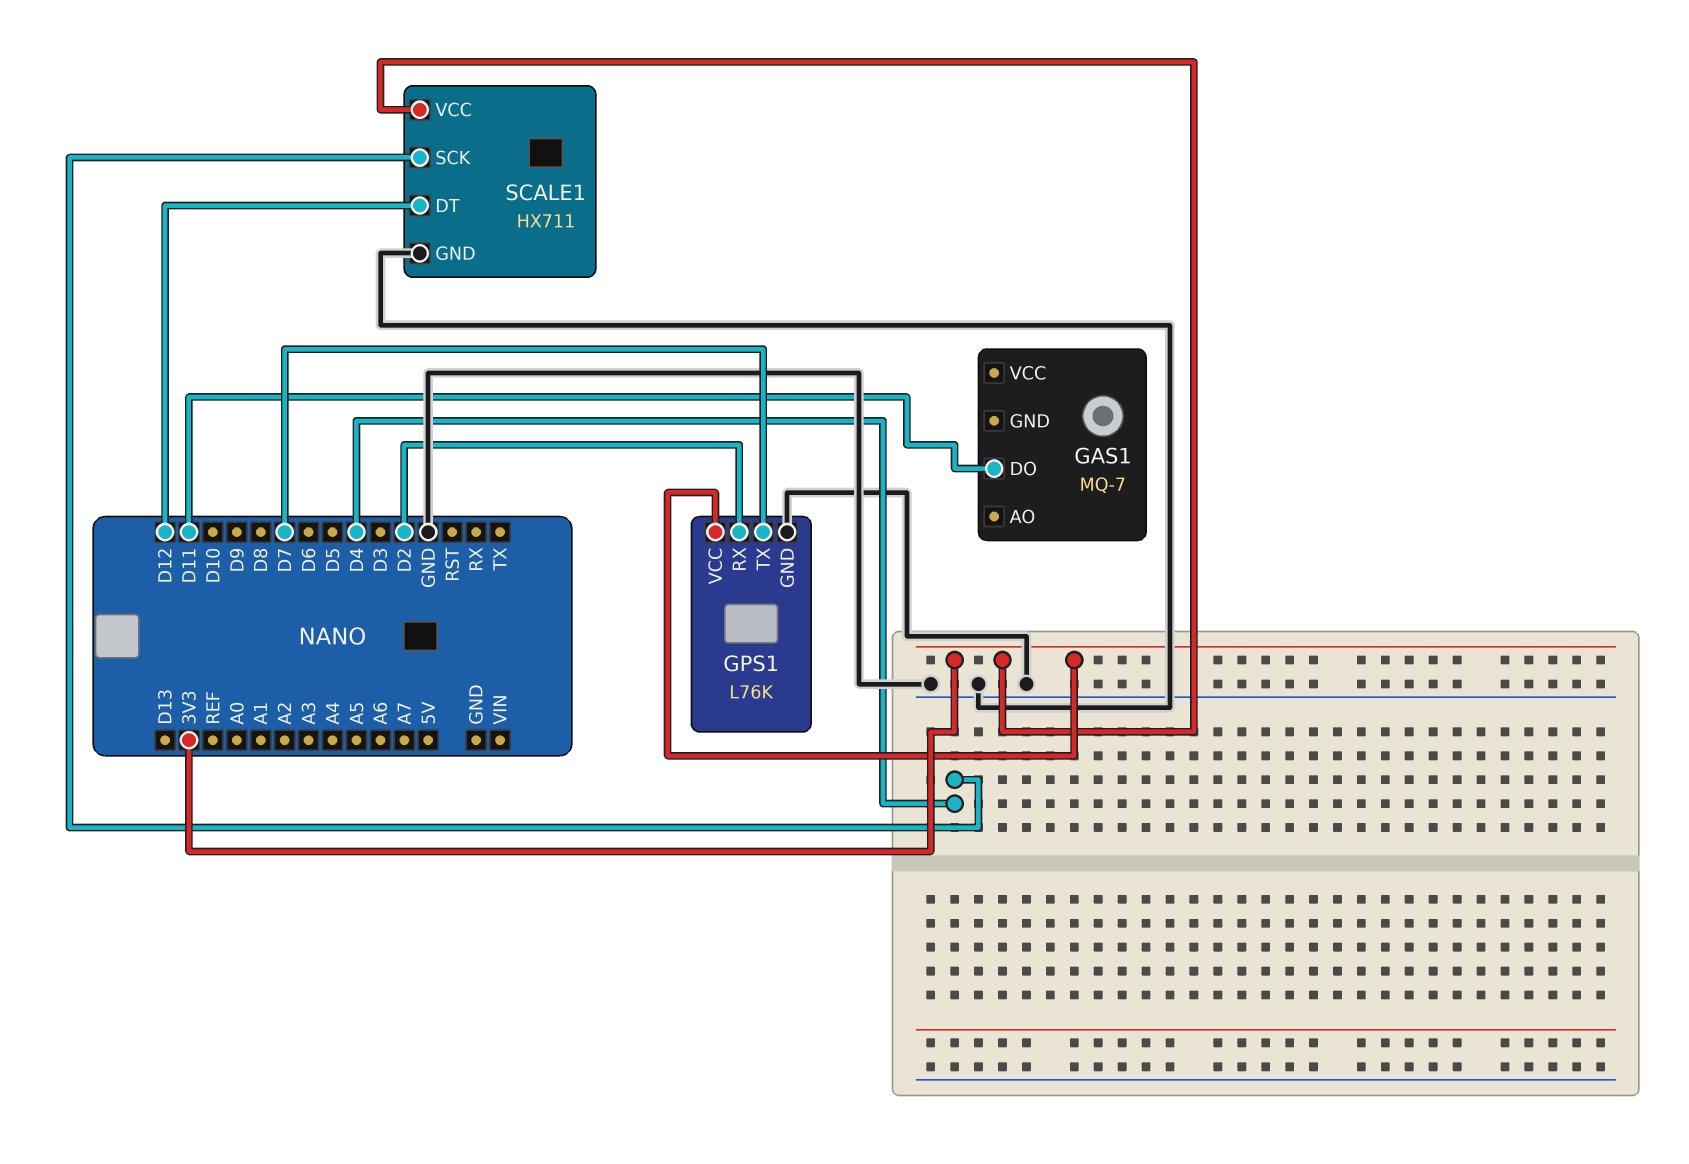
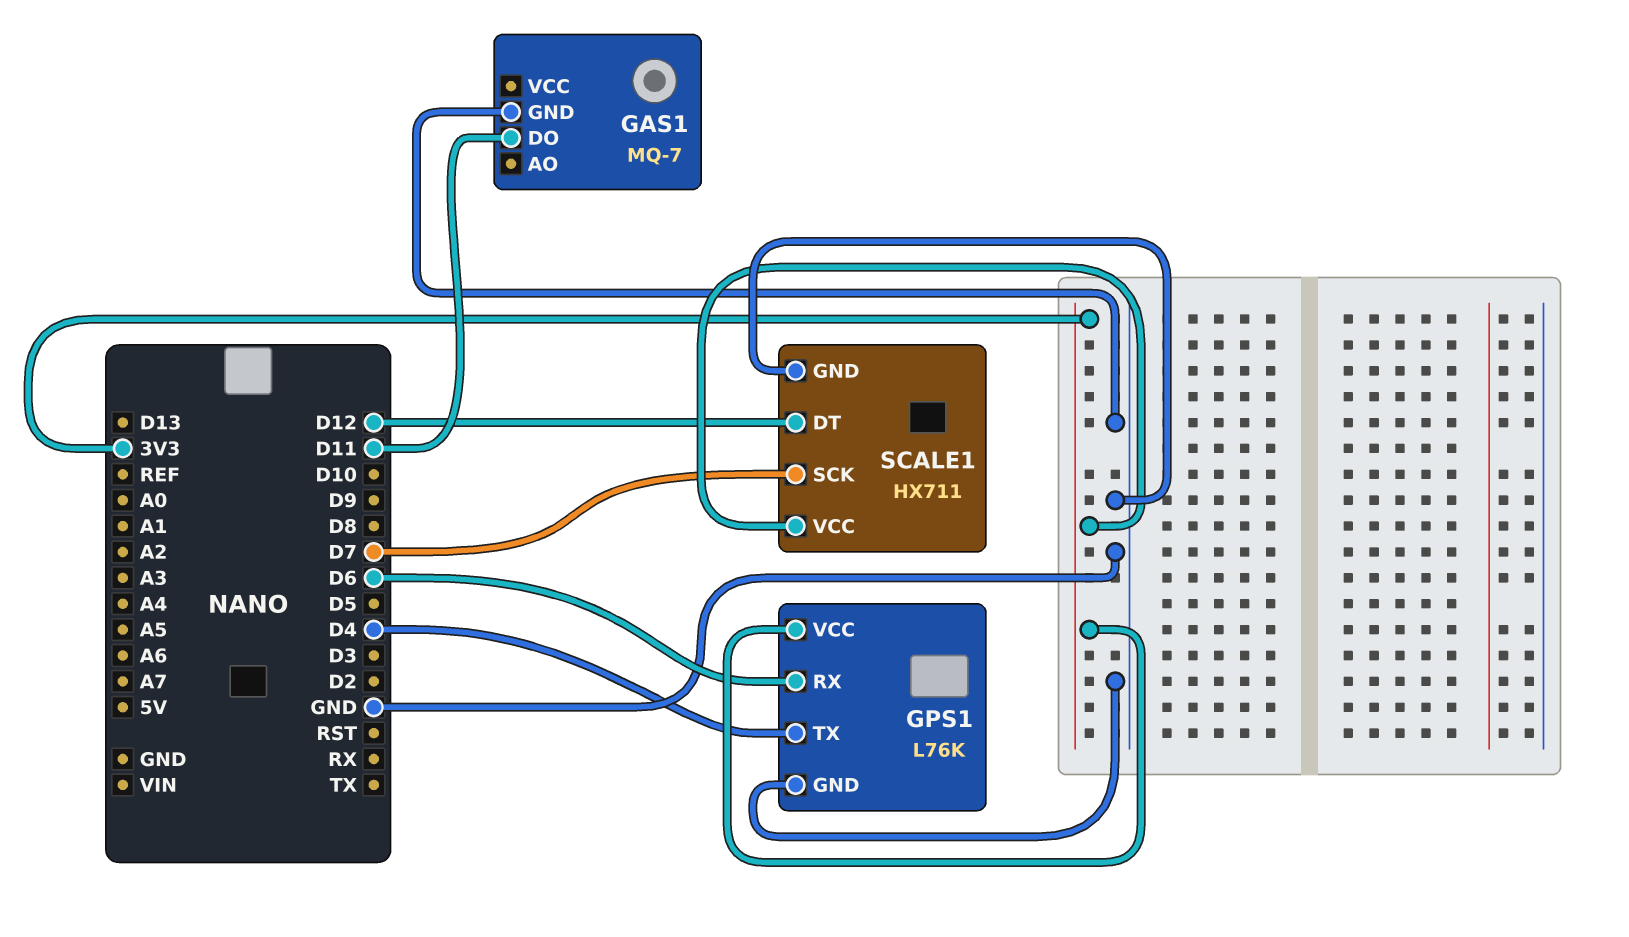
GAS1 pin GND: none -> GND
GPS1 pin RX: D2 -> D6
GPS1 pin TX: D7 -> D4
SCALE1 pin SCK: D4 -> D7

